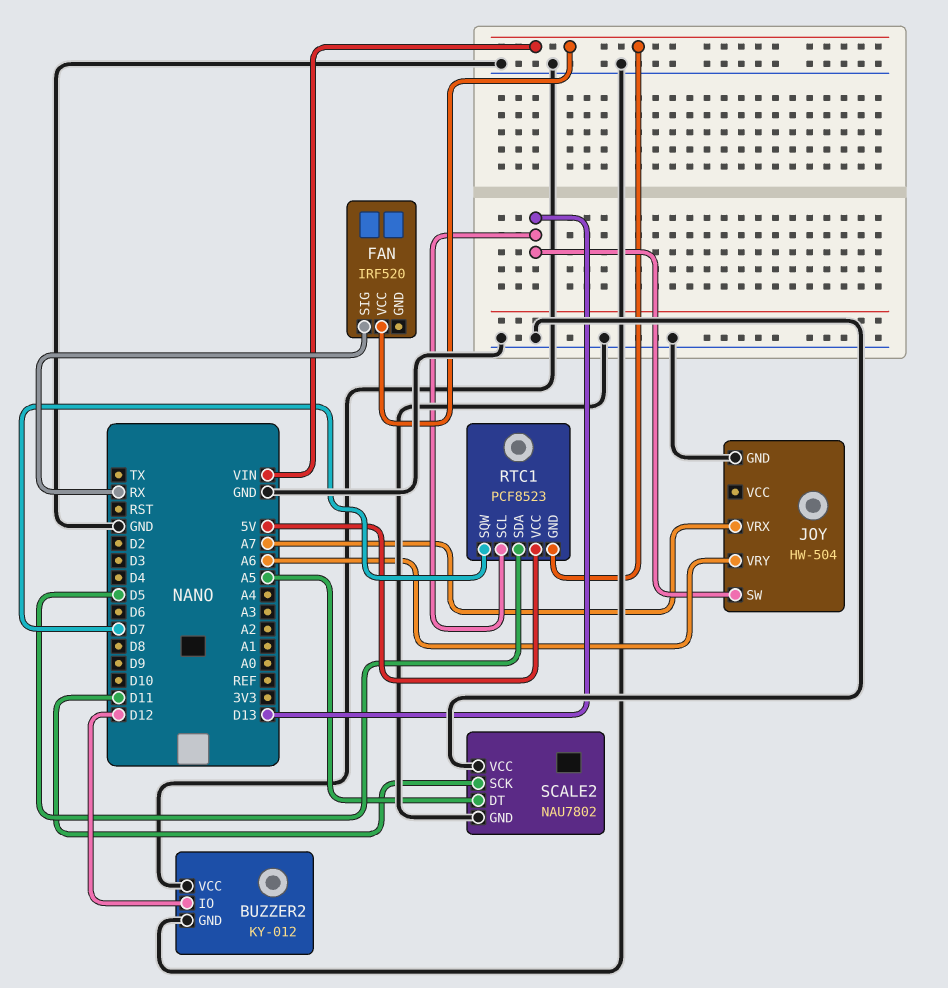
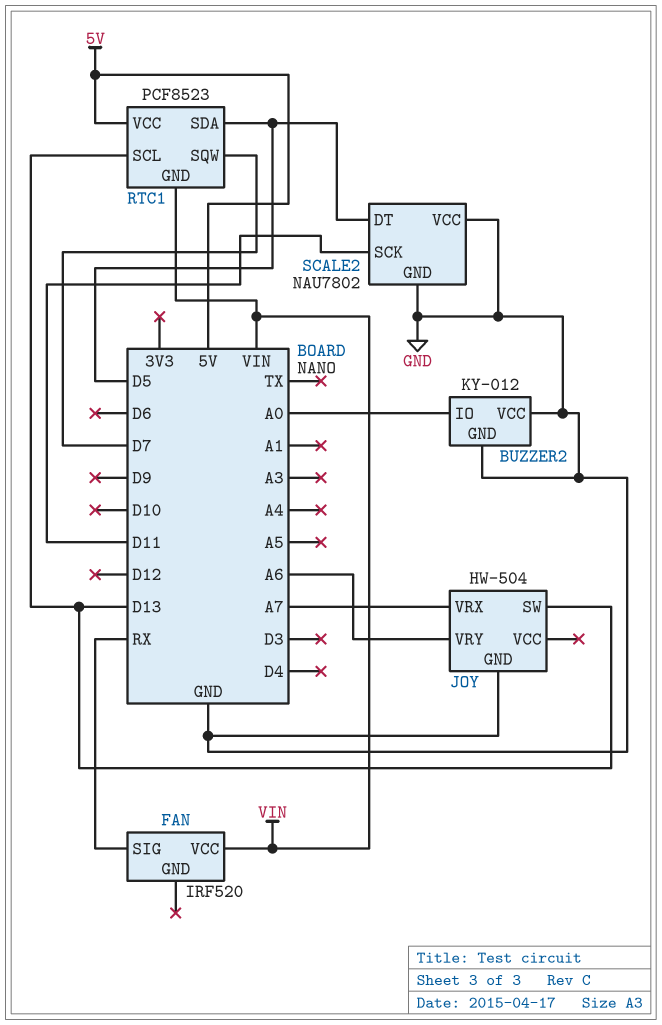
BUZZER2 pin IO: D12 -> A0
SCALE2 pin DT: A5 -> D5

